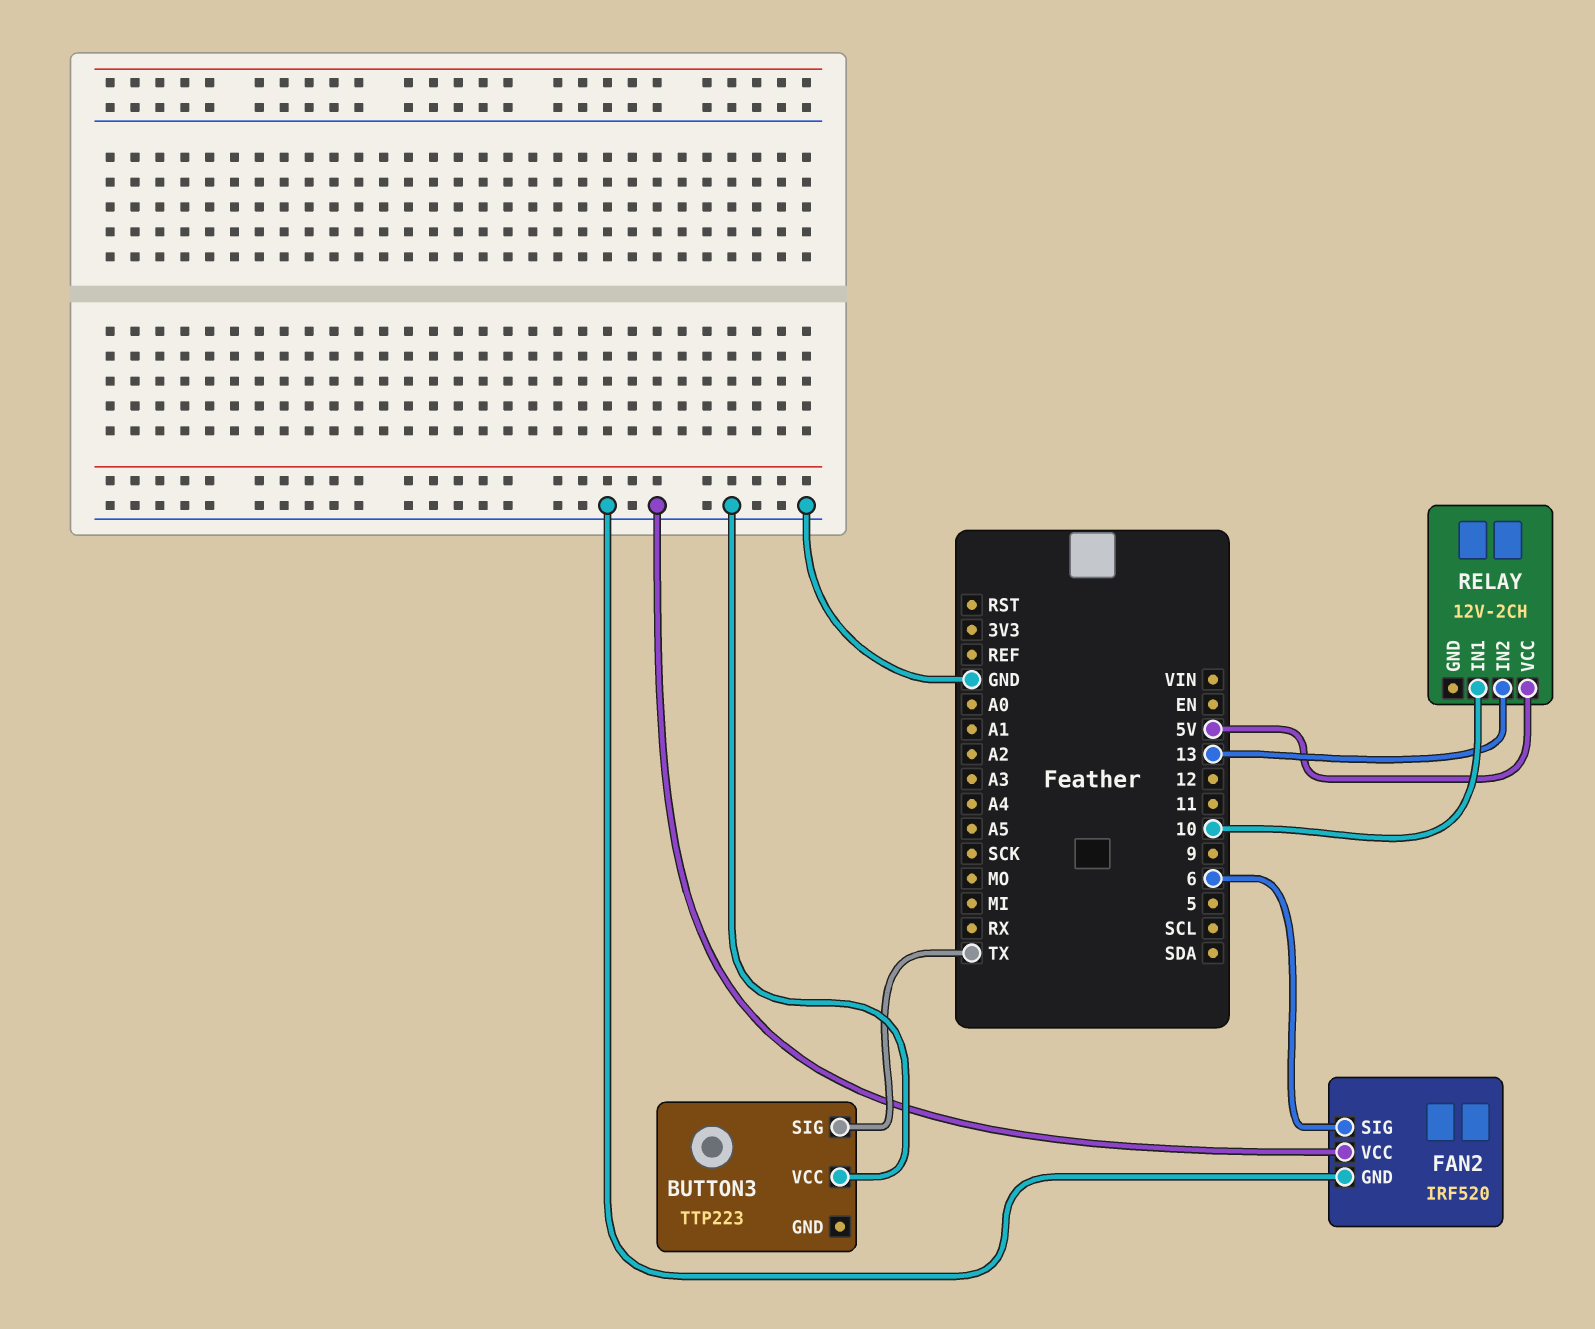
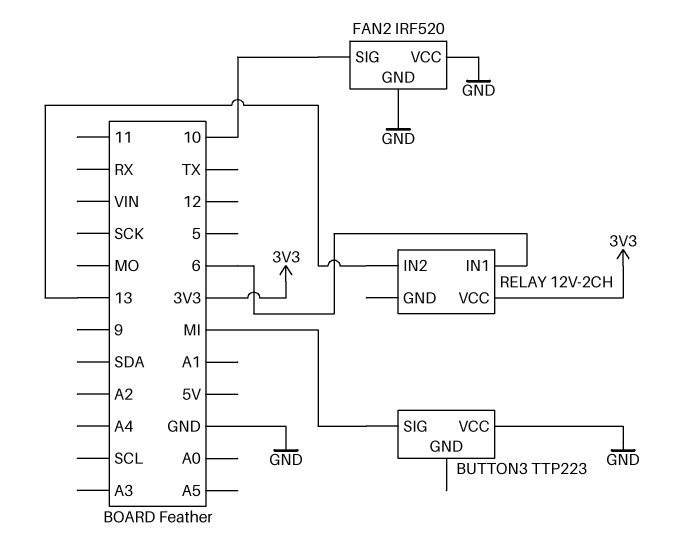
BUTTON3 pin SIG: TX -> MI
FAN2 pin SIG: 6 -> 10
RELAY pin IN1: 10 -> 6
RELAY pin VCC: 5V -> 3V3

